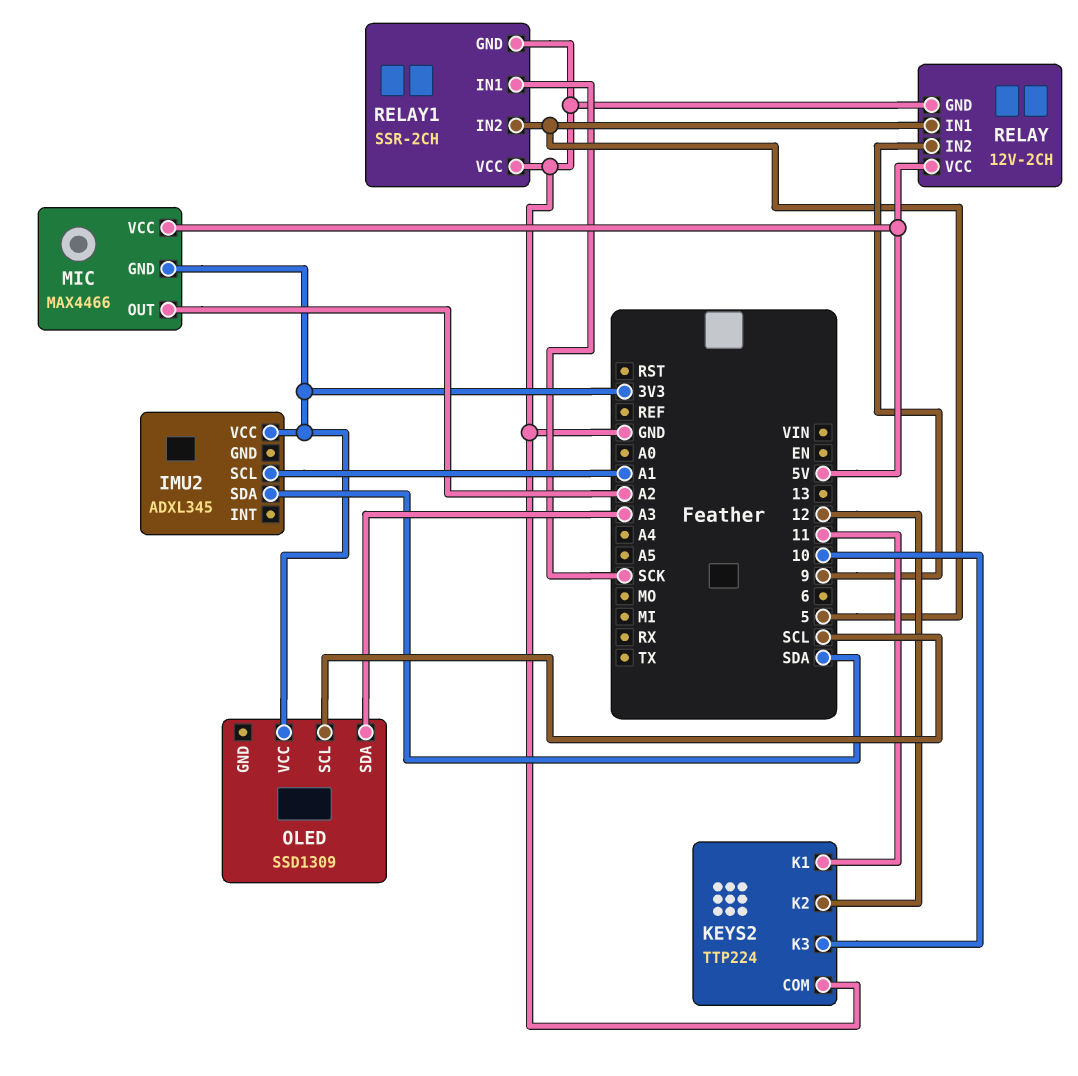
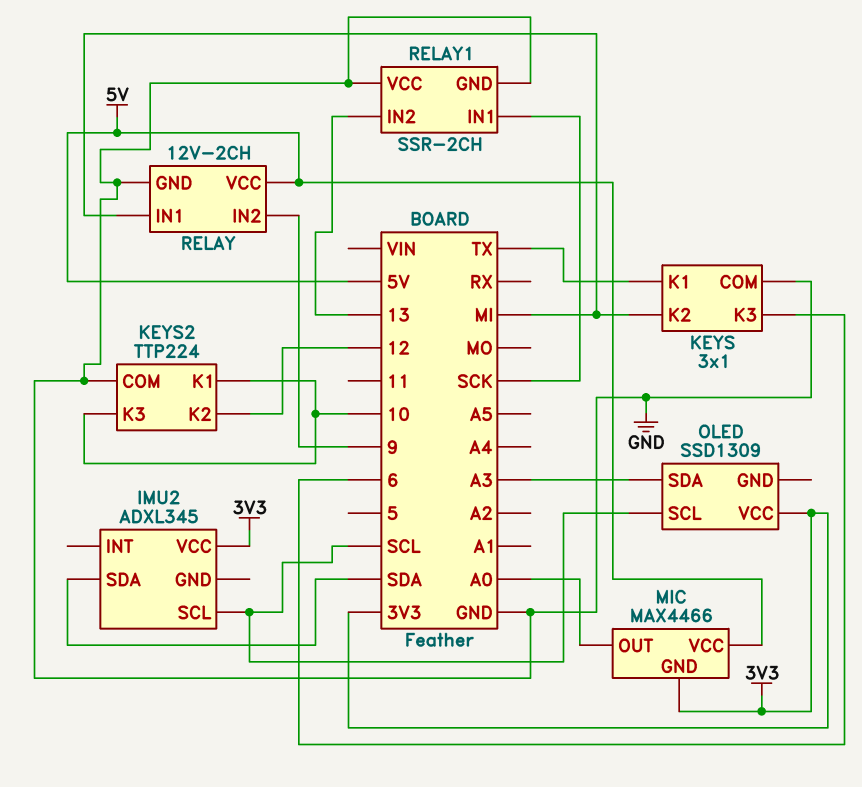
IMU2 pin SCL: A1 -> SCL
KEYS: none -> 3x1
KEYS pin COM: none -> GND
KEYS pin K1: none -> TX
KEYS pin K2: none -> MI
KEYS pin K3: none -> 6
KEYS2 pin K1: 11 -> 10
MIC pin OUT: A2 -> A0
RELAY pin IN1: 5 -> MI
RELAY1 pin IN2: 5 -> 13

